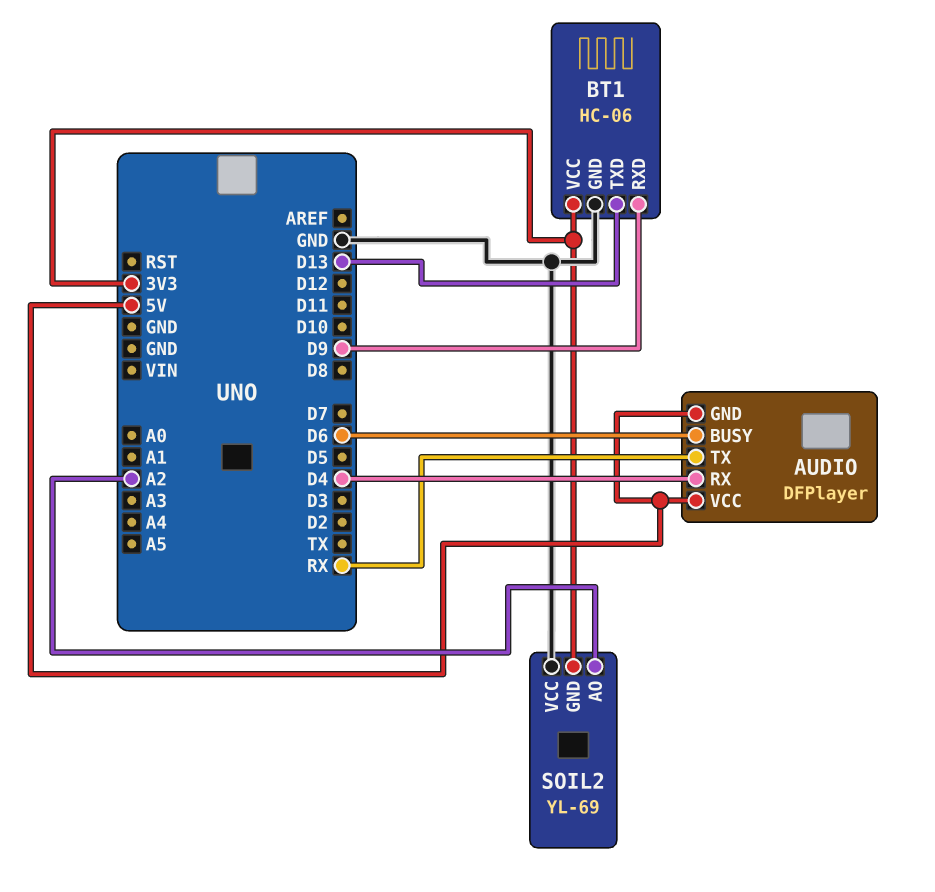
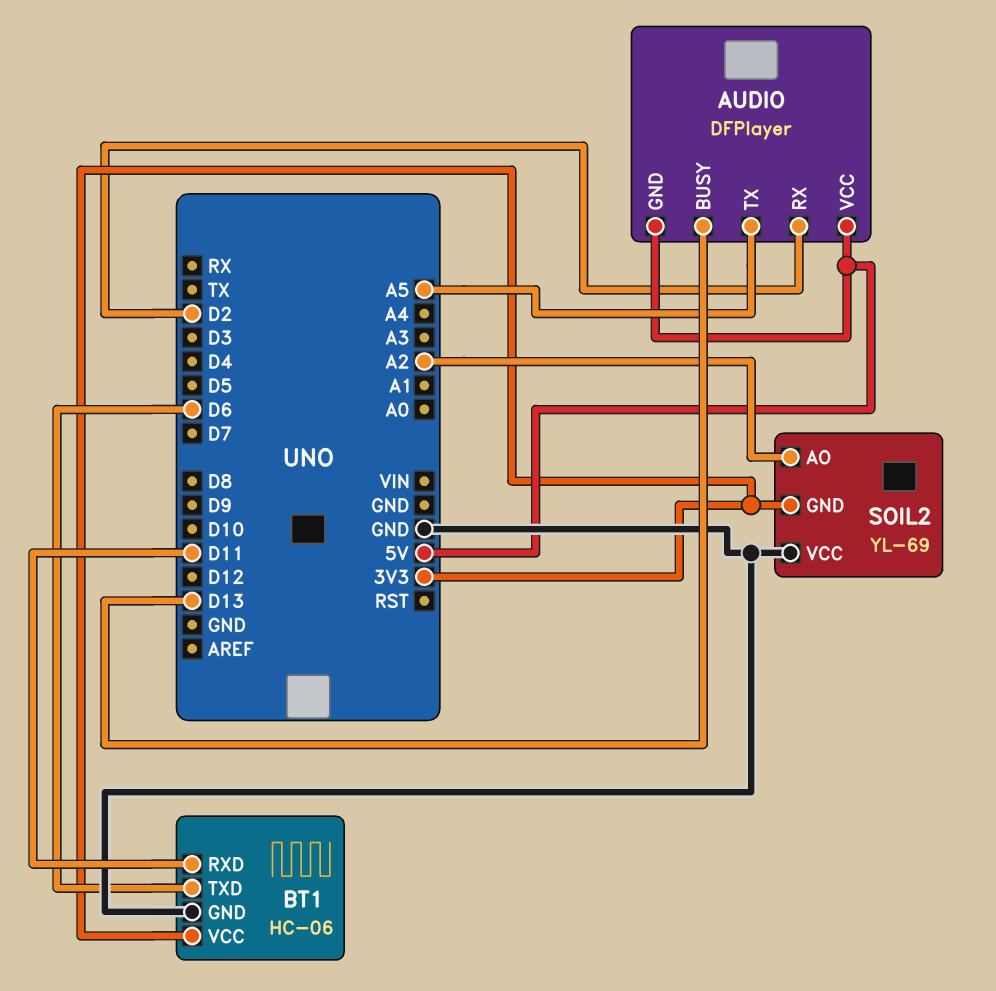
AUDIO pin BUSY: D6 -> D13
AUDIO pin RX: D4 -> D2
AUDIO pin TX: RX -> A5
BT1 pin RXD: D9 -> D11
BT1 pin TXD: D13 -> D6

